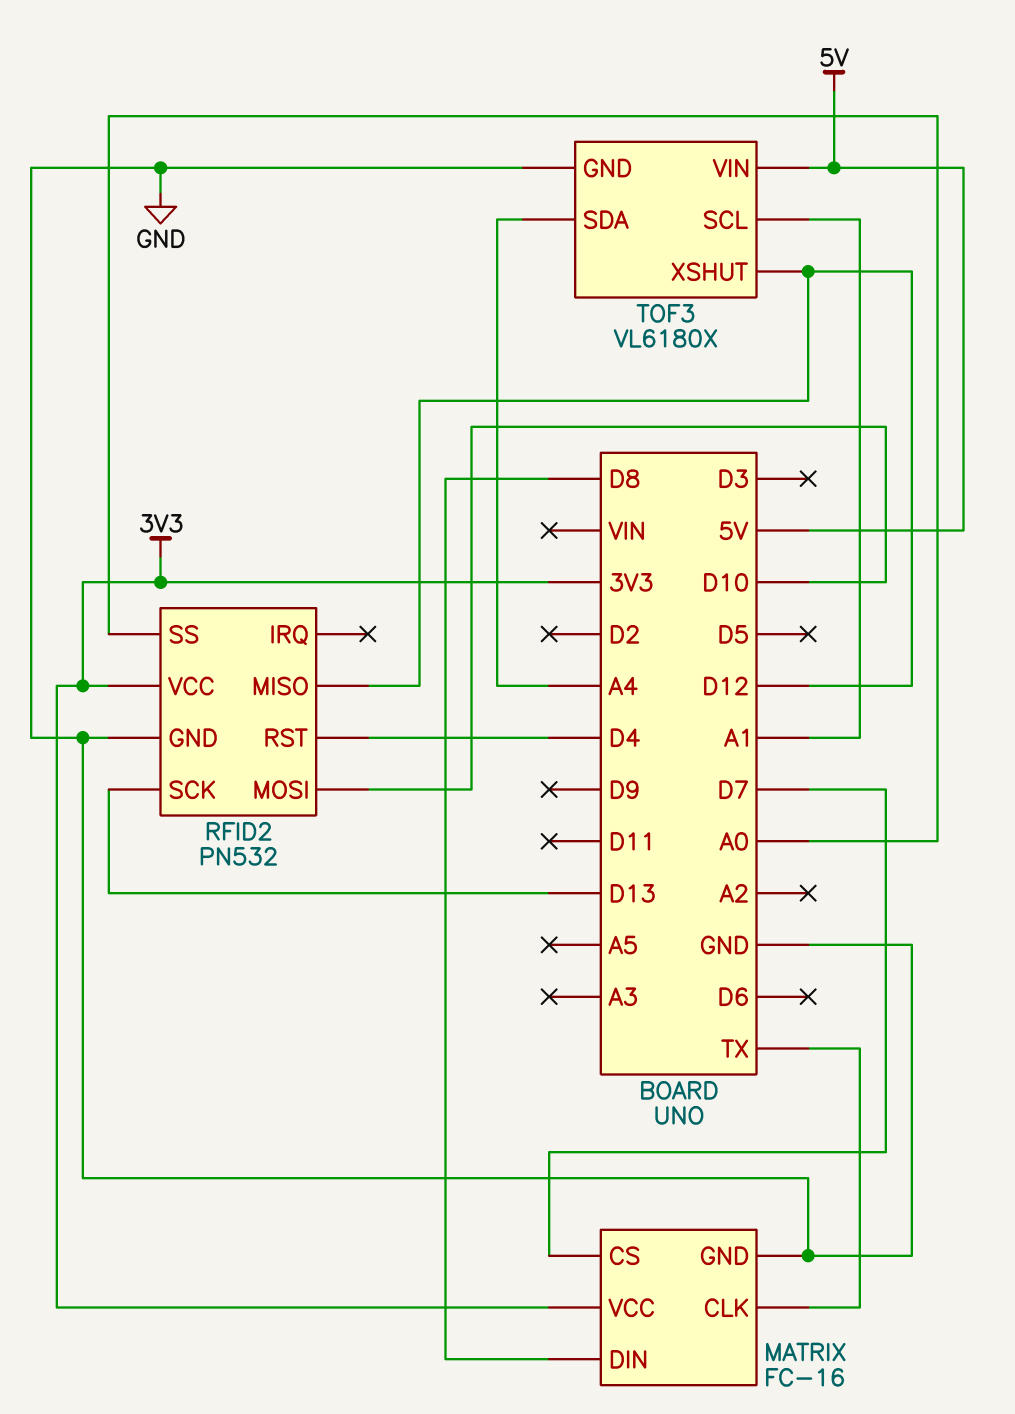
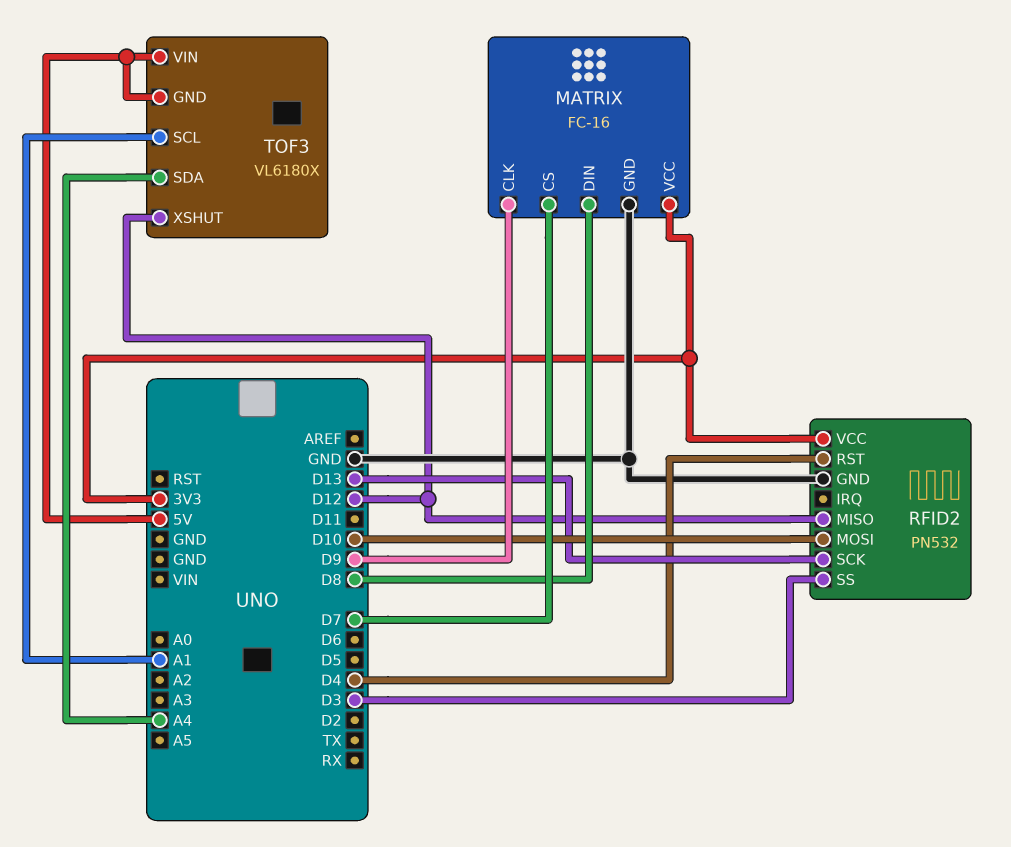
MATRIX pin CLK: TX -> D9
RFID2 pin SS: A0 -> D3
TOF3 pin GND: GND -> 5V

